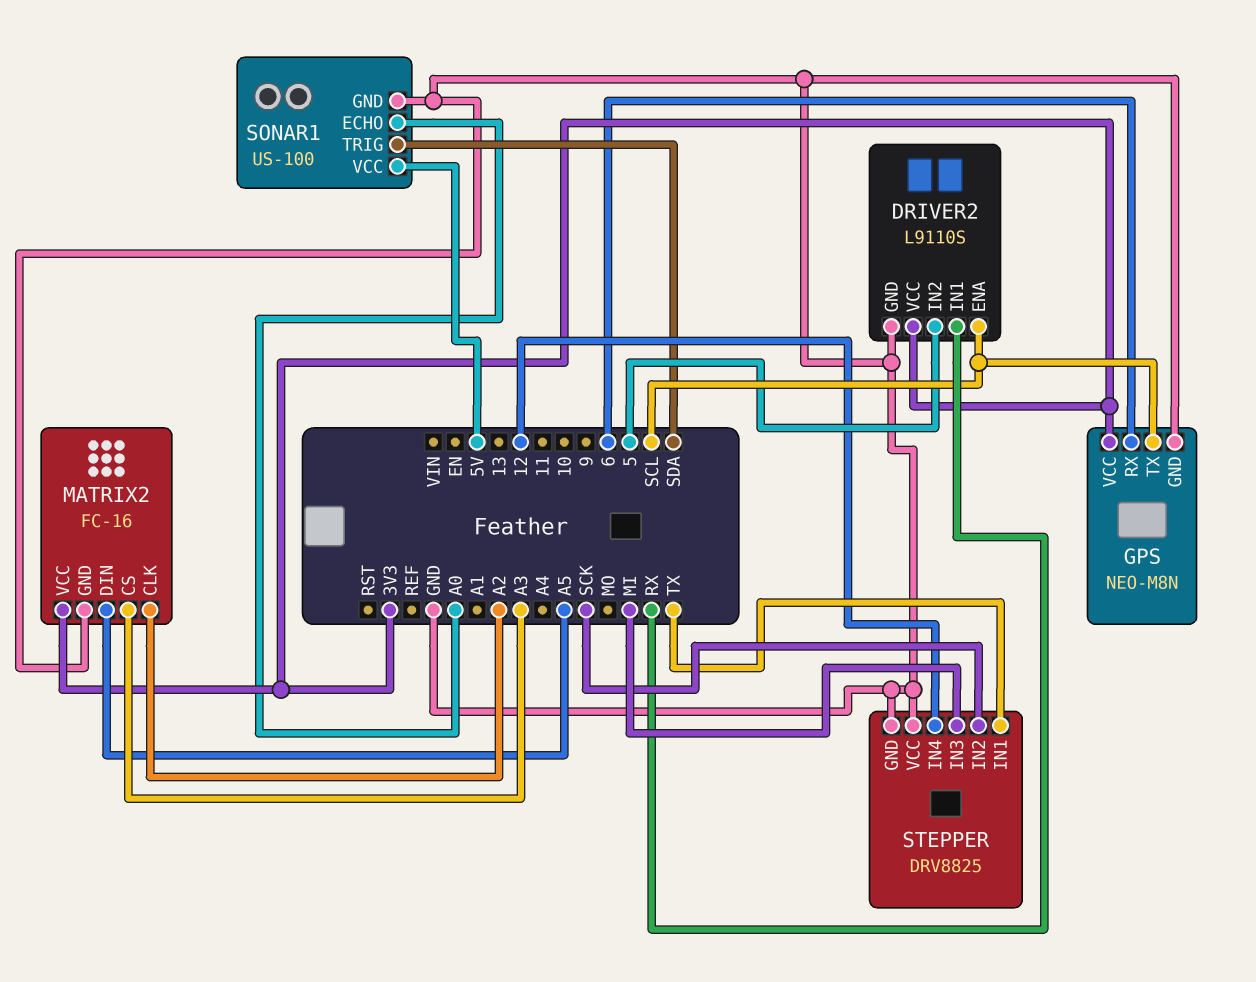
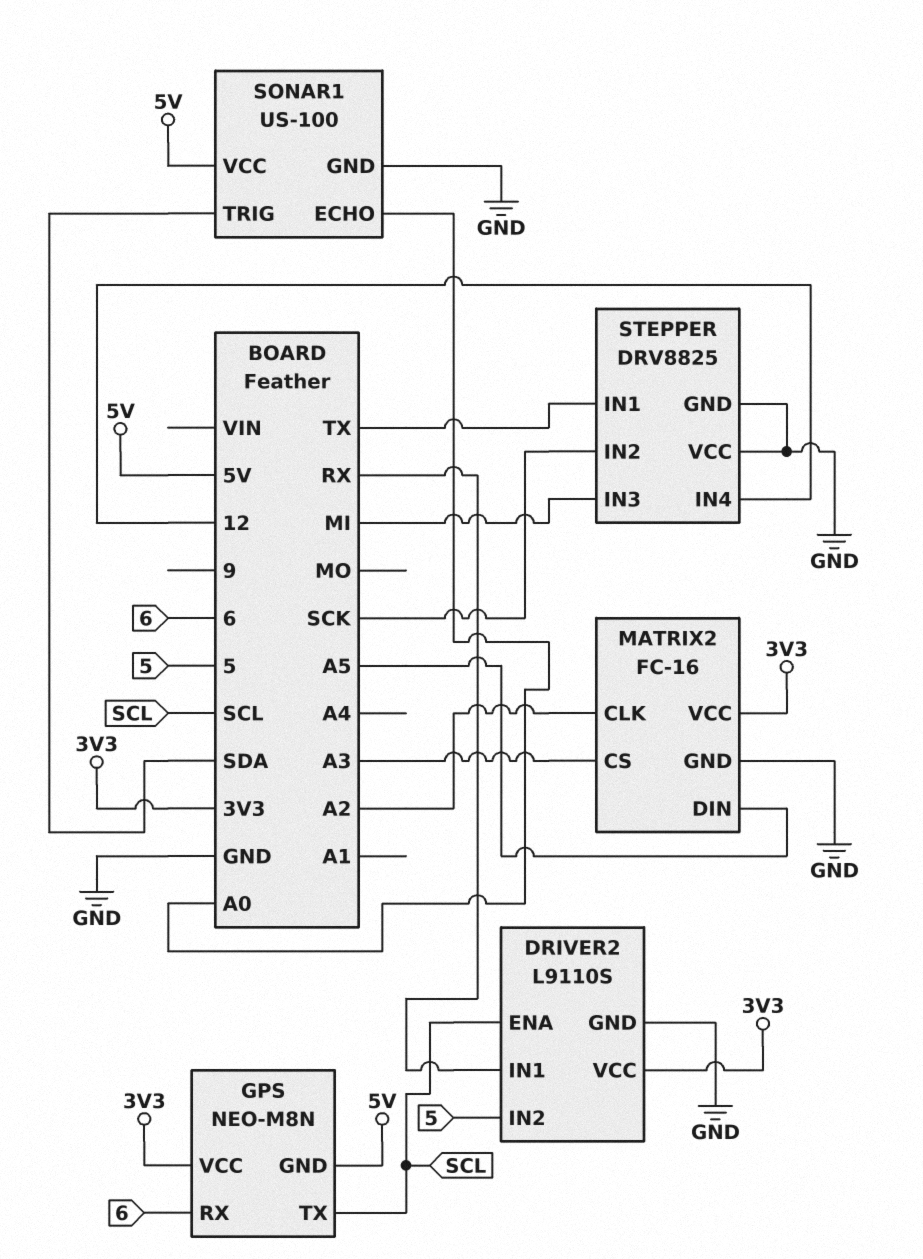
GPS pin GND: GND -> 5V

